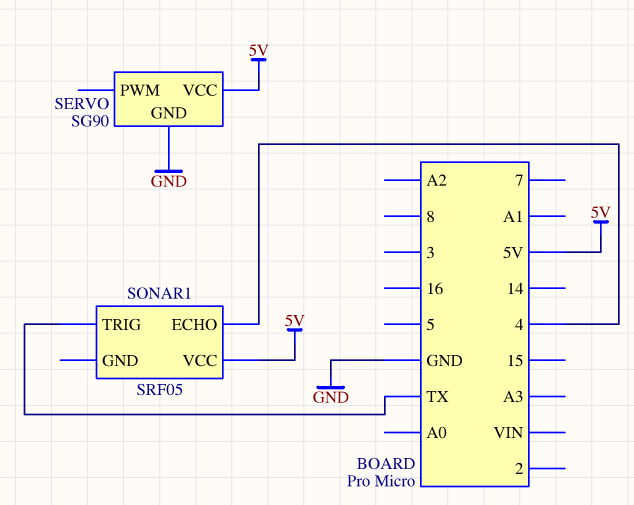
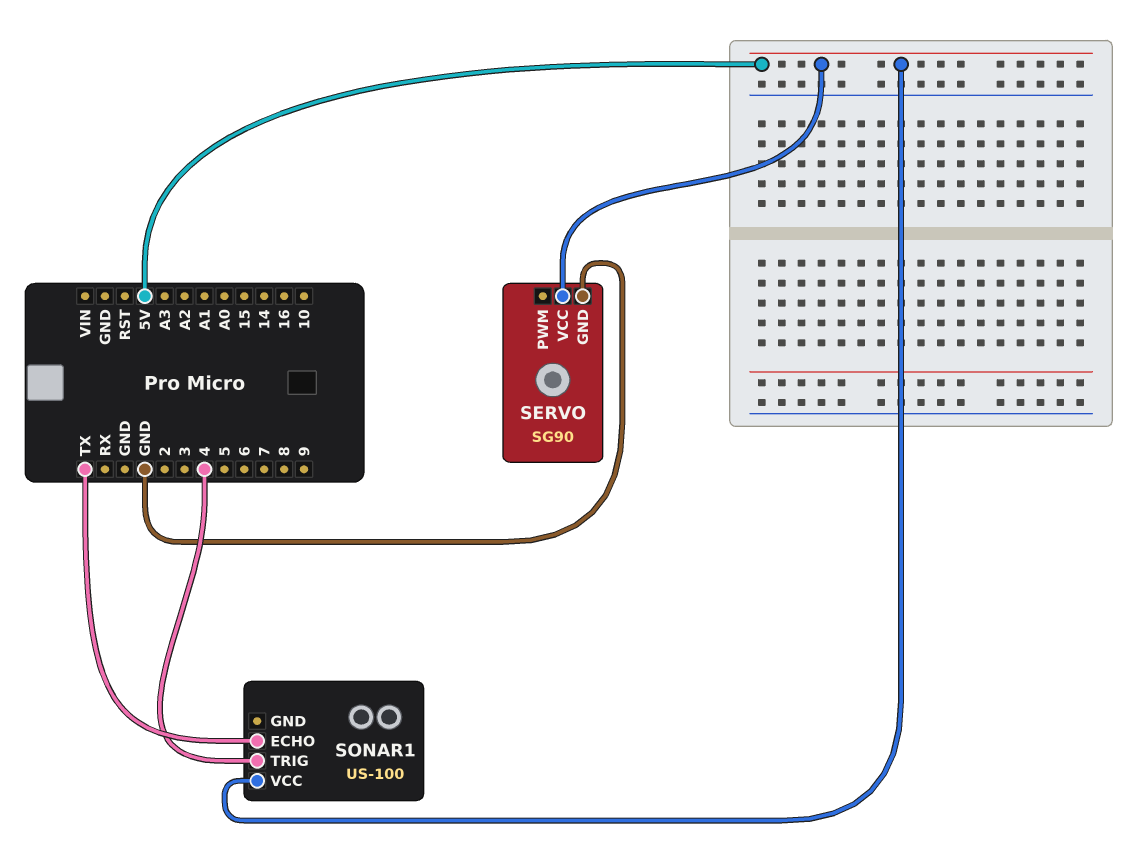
SONAR1: SRF05 -> US-100
SONAR1 pin ECHO: 4 -> TX
SONAR1 pin TRIG: TX -> 4

